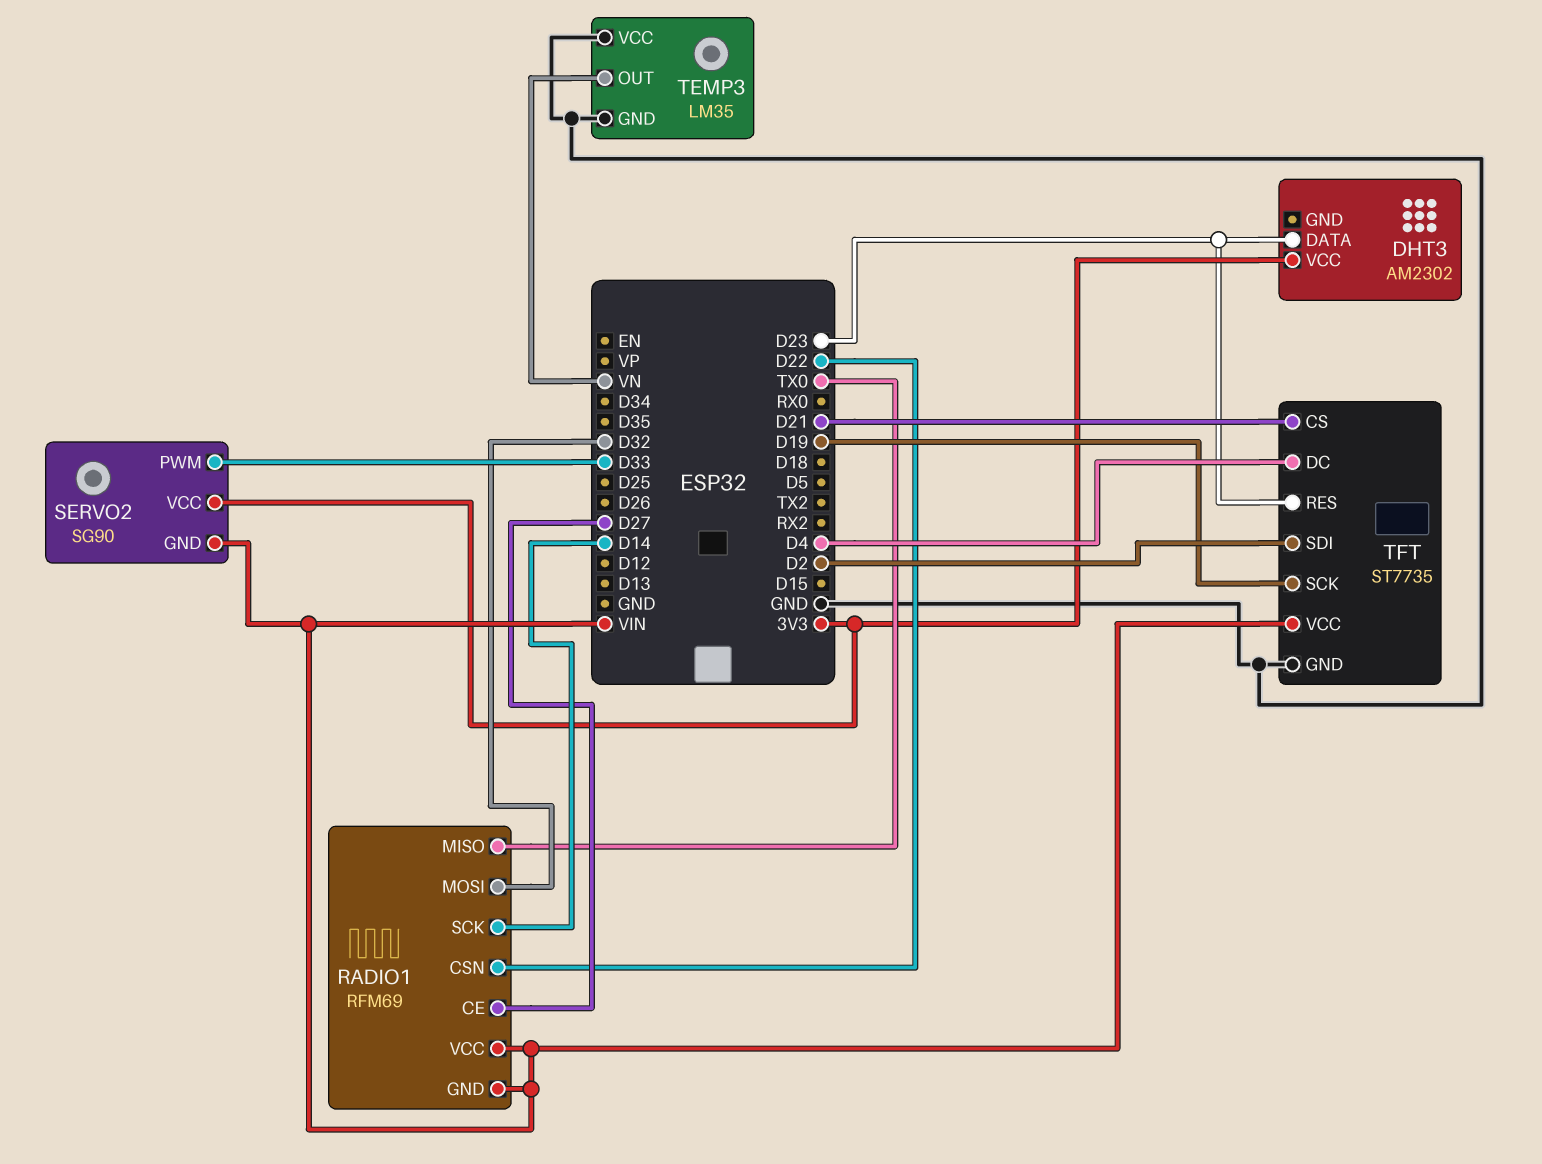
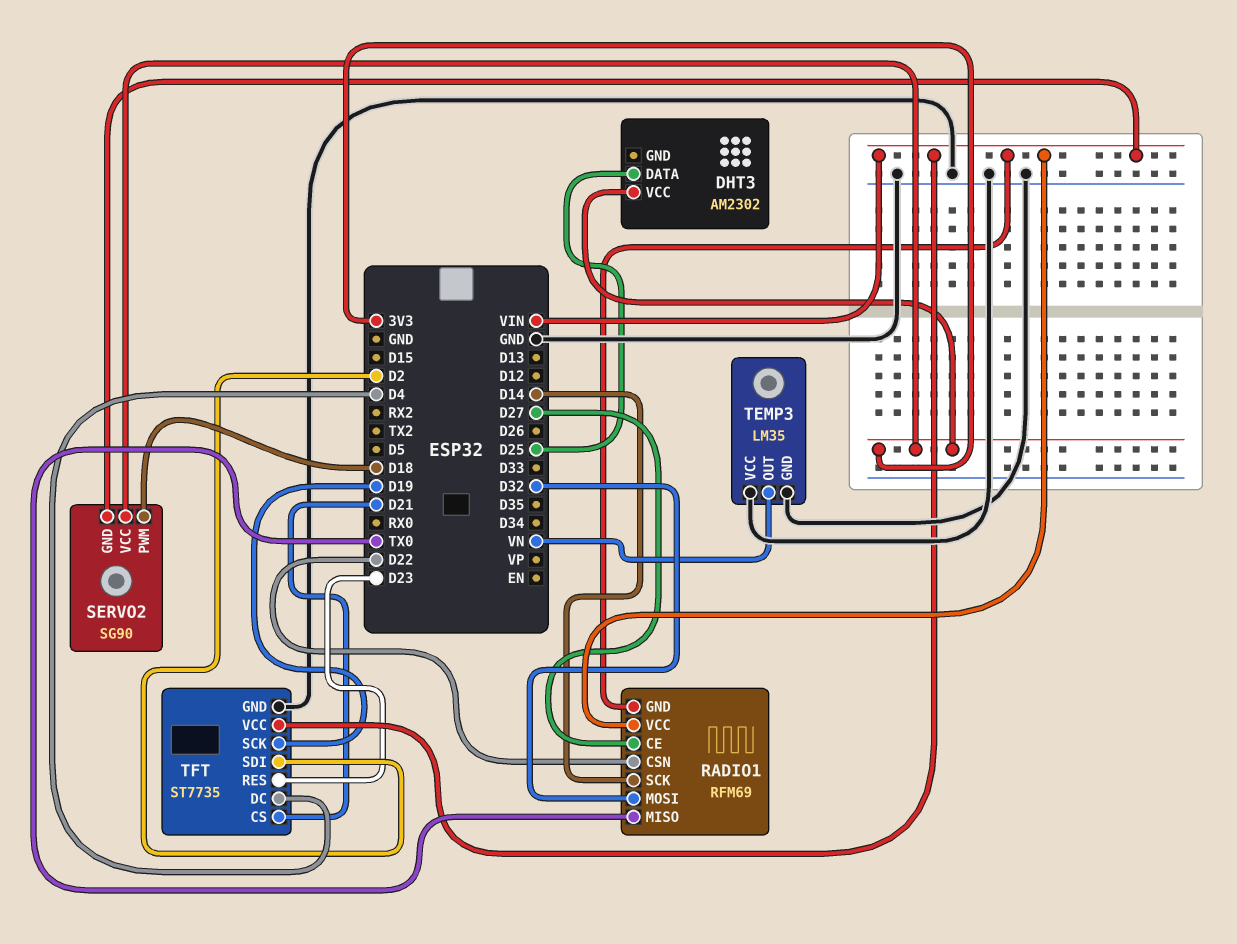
DHT3 pin DATA: D23 -> D25
SERVO2 pin PWM: D33 -> D18

